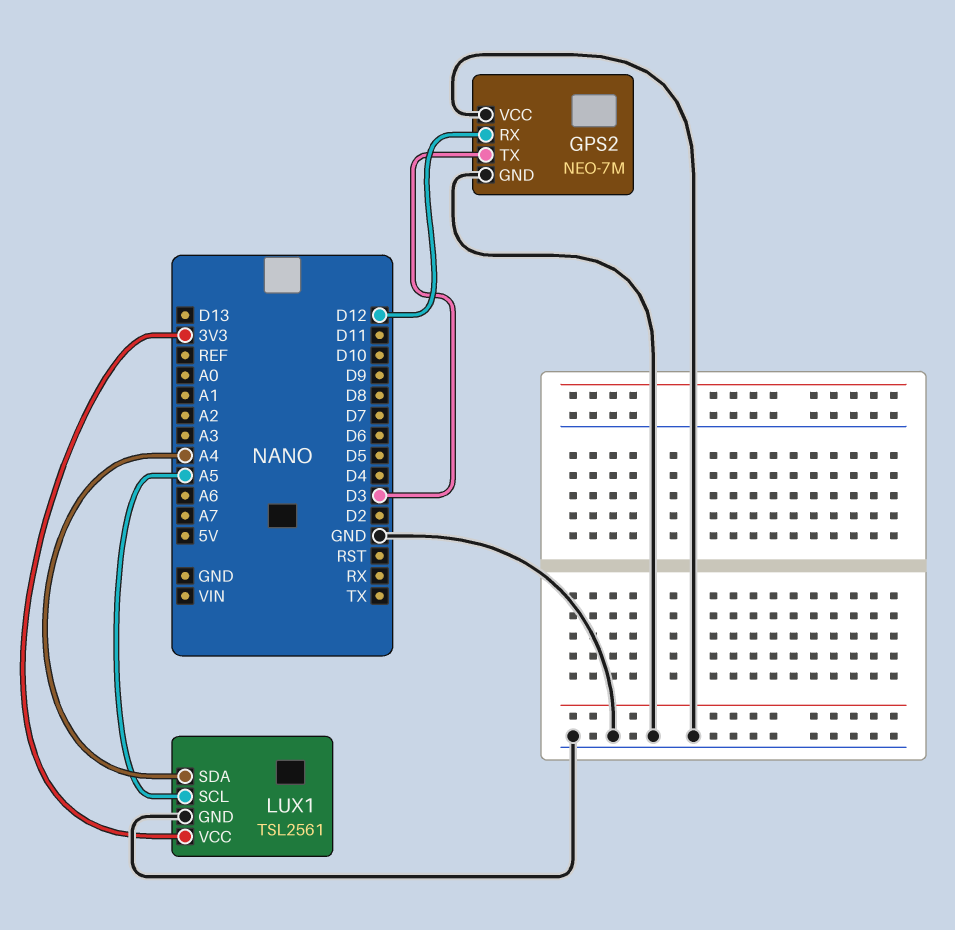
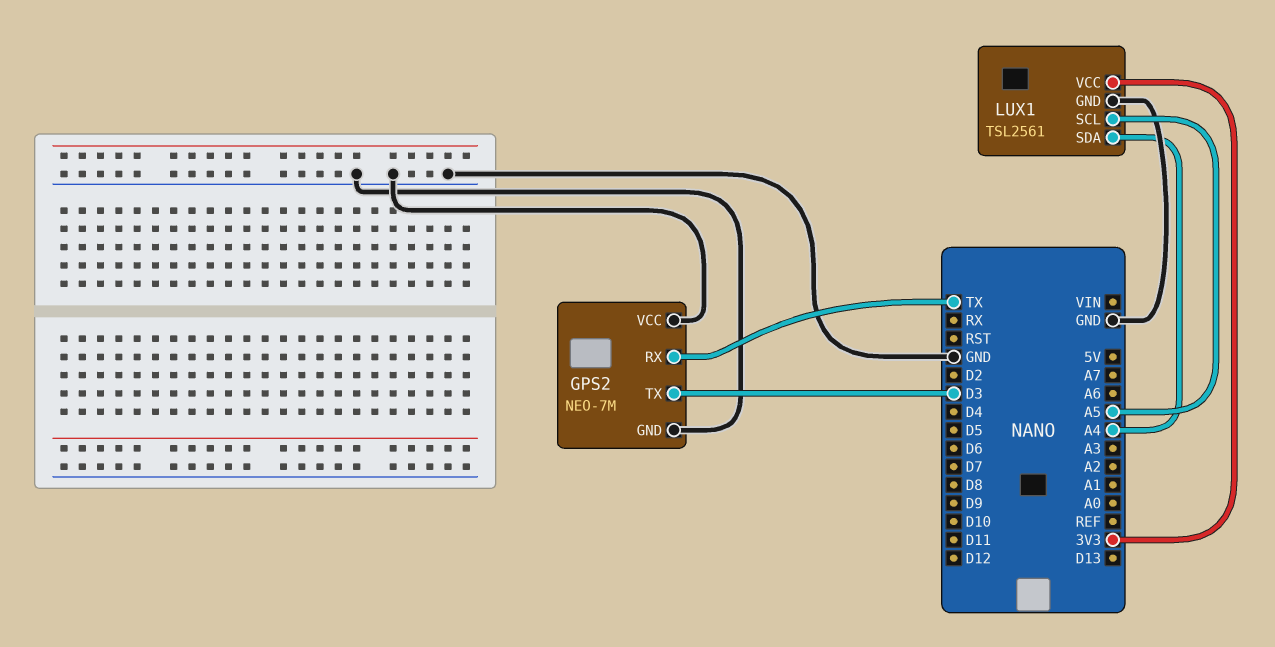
GPS2 pin RX: D12 -> TX

